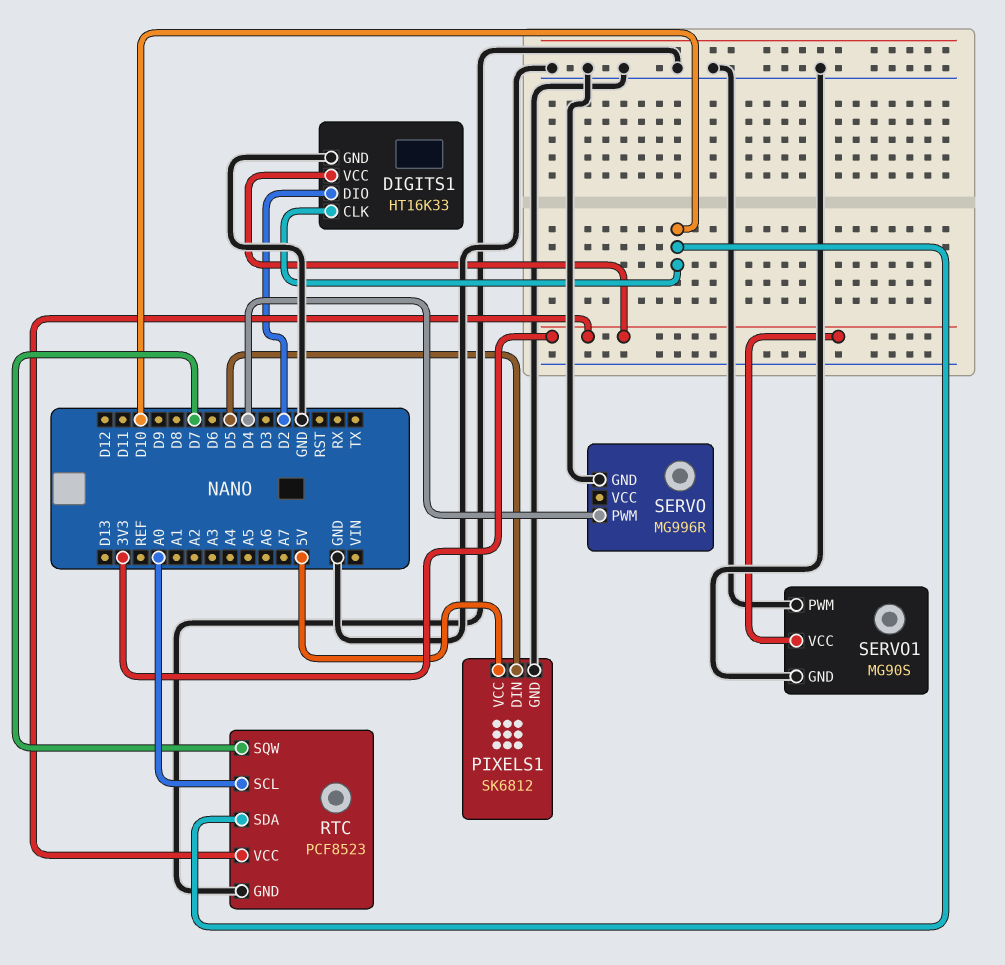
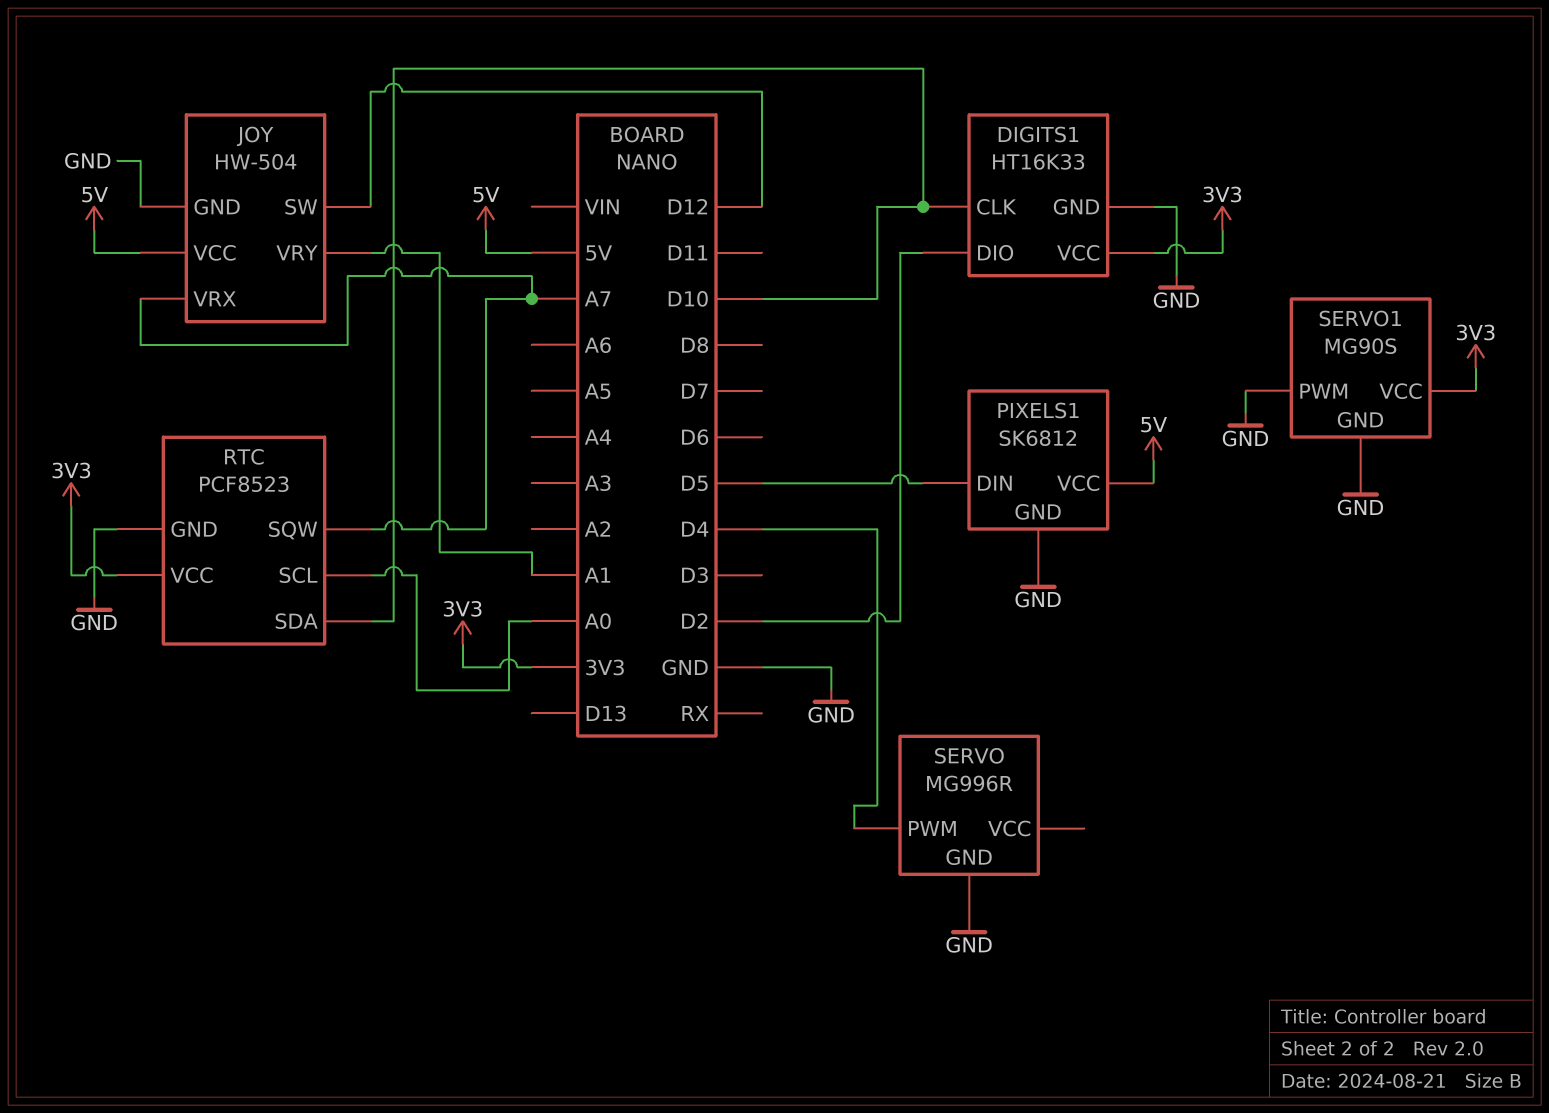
JOY: none -> HW-504
JOY pin GND: none -> GND
JOY pin SW: none -> D12
JOY pin VCC: none -> 5V
JOY pin VRX: none -> A7
JOY pin VRY: none -> A1
RTC pin SQW: D7 -> A7

